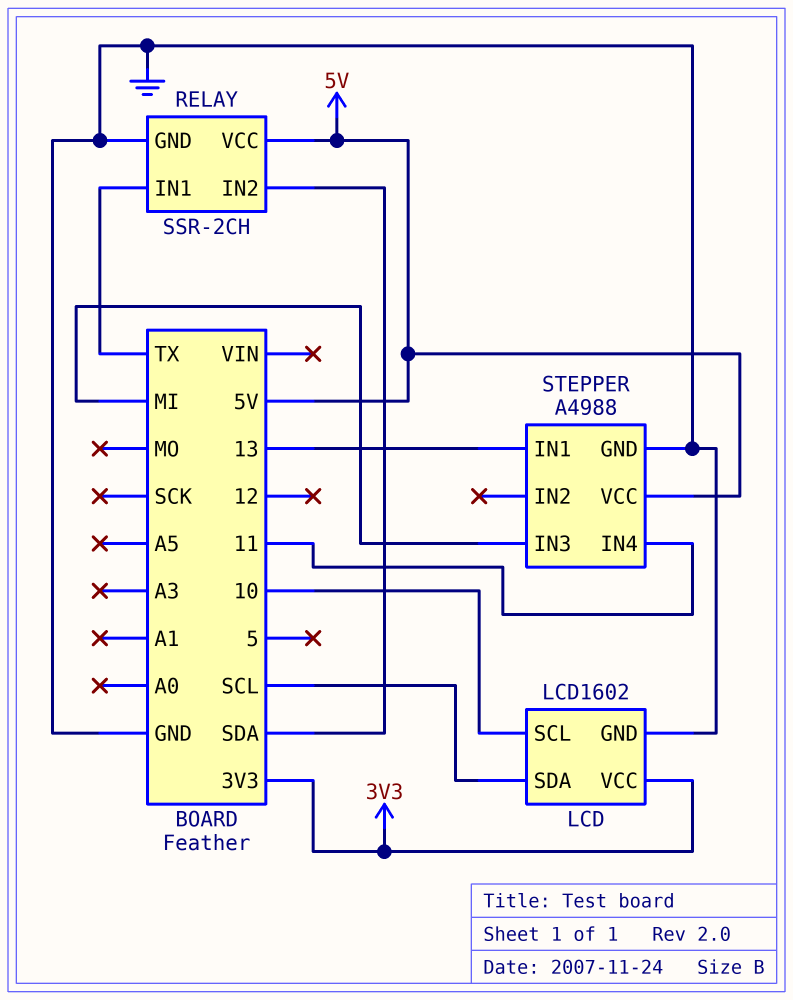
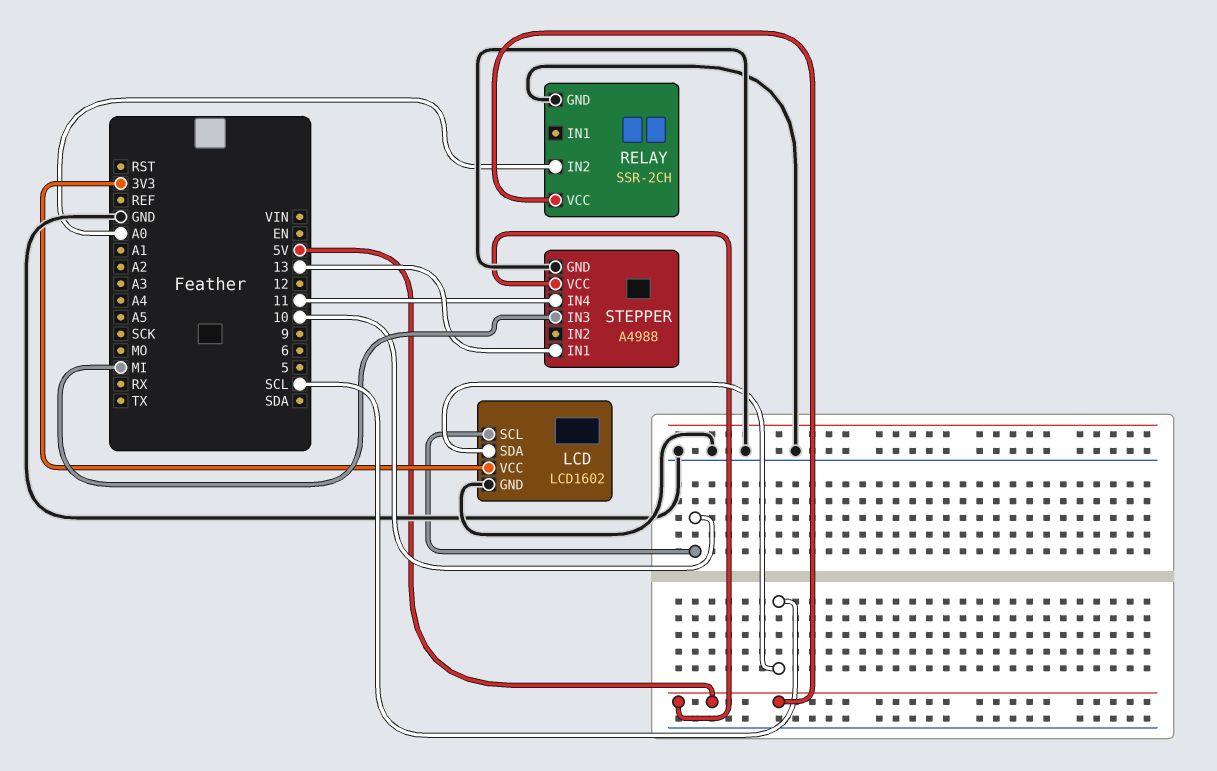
RELAY pin IN1: TX -> none
RELAY pin IN2: SDA -> A0

